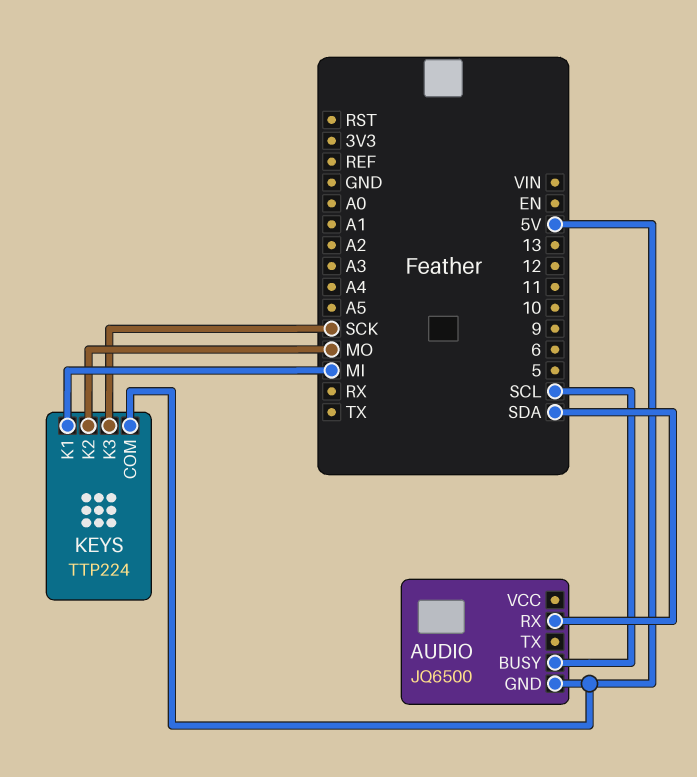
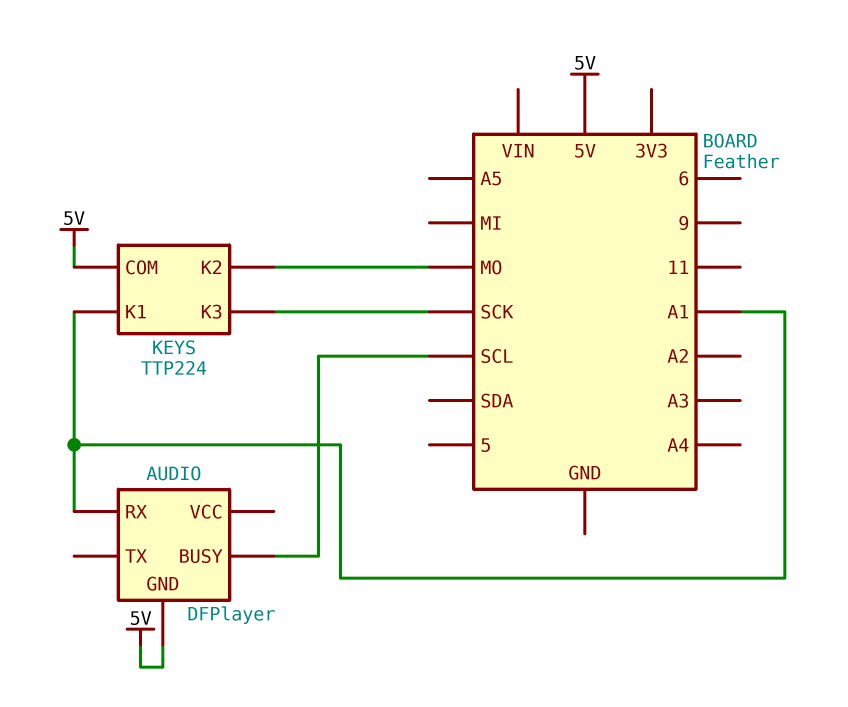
AUDIO: JQ6500 -> DFPlayer
AUDIO pin RX: SDA -> A1
KEYS pin K1: MI -> A1

